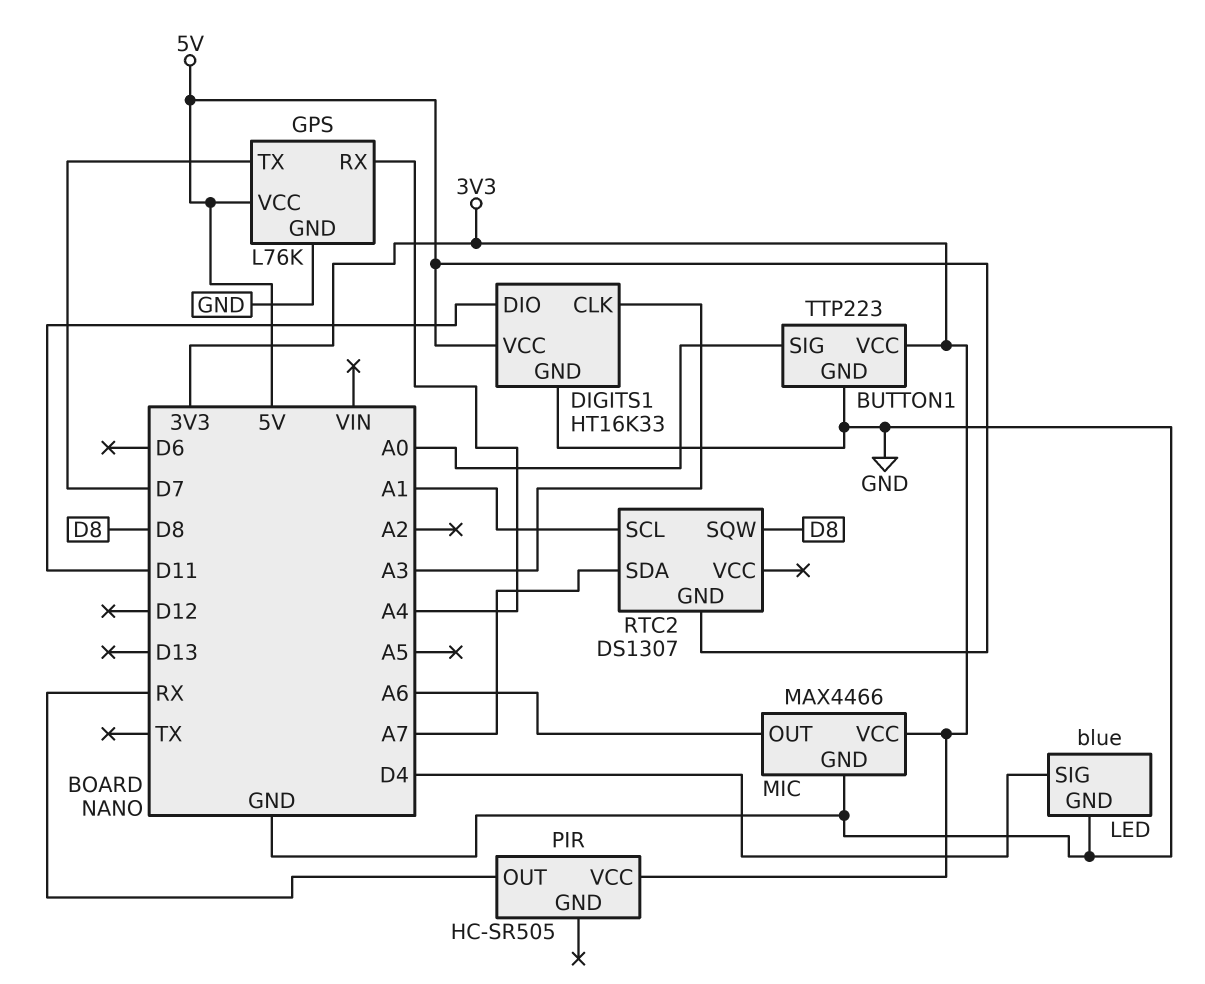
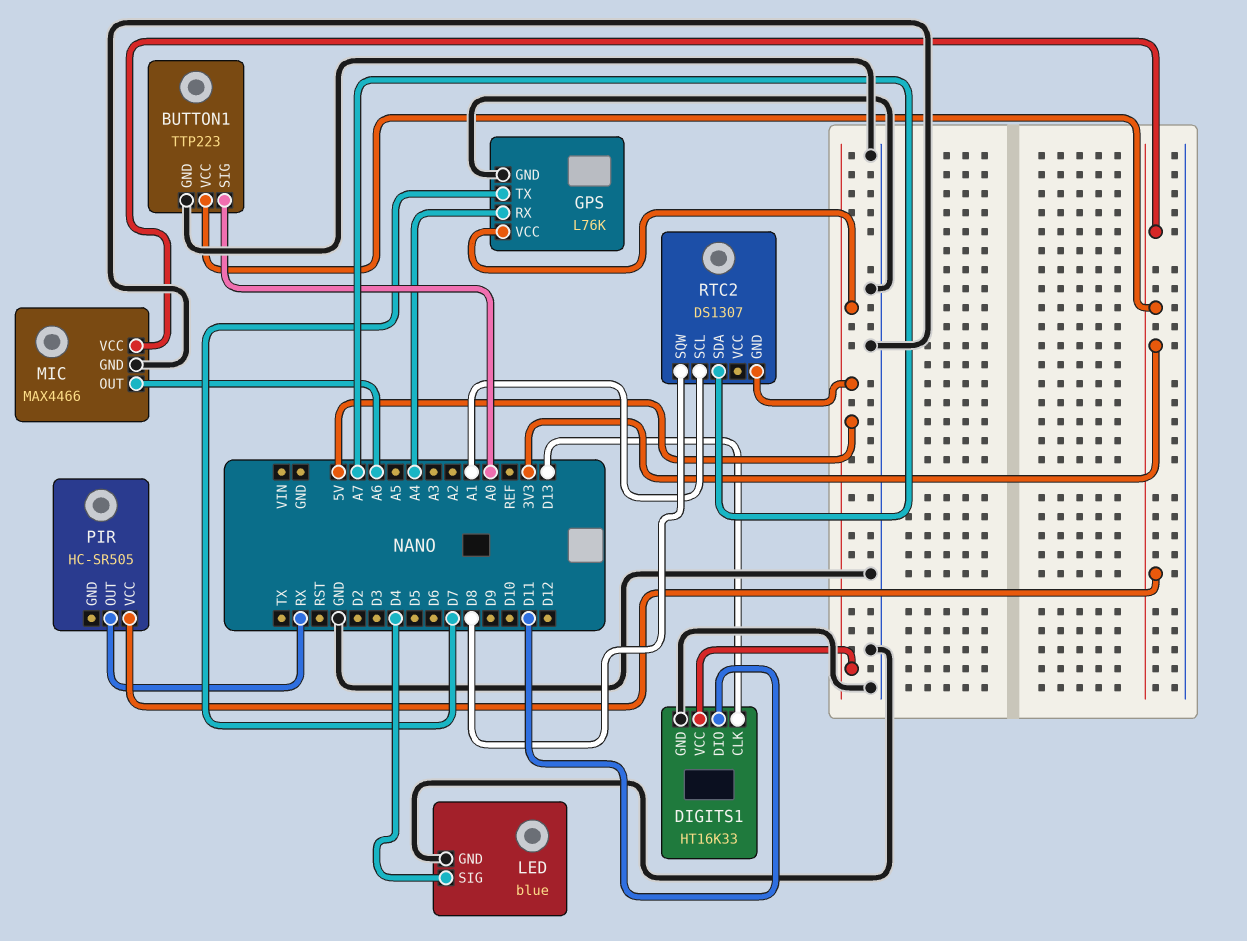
DIGITS1 pin CLK: A3 -> D13

